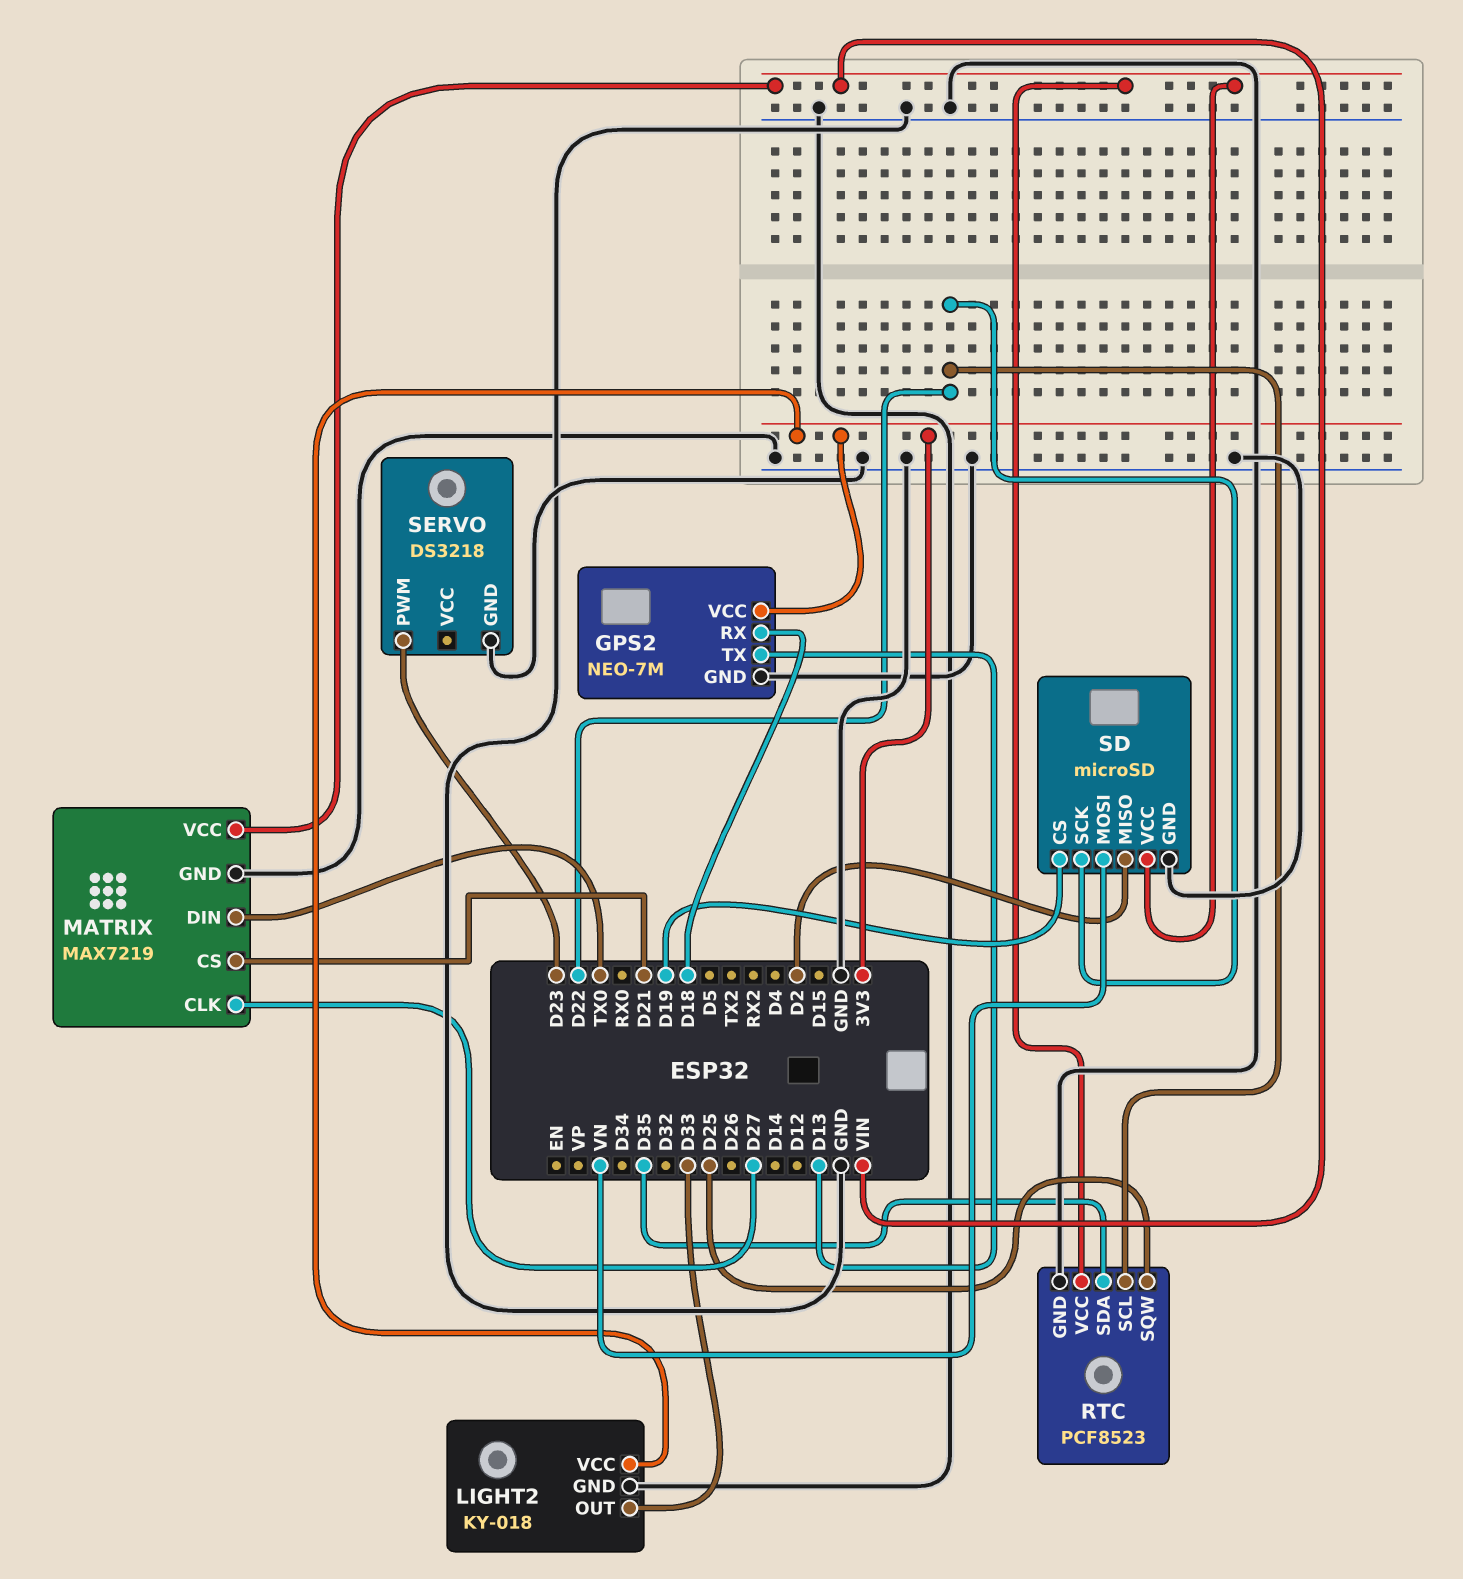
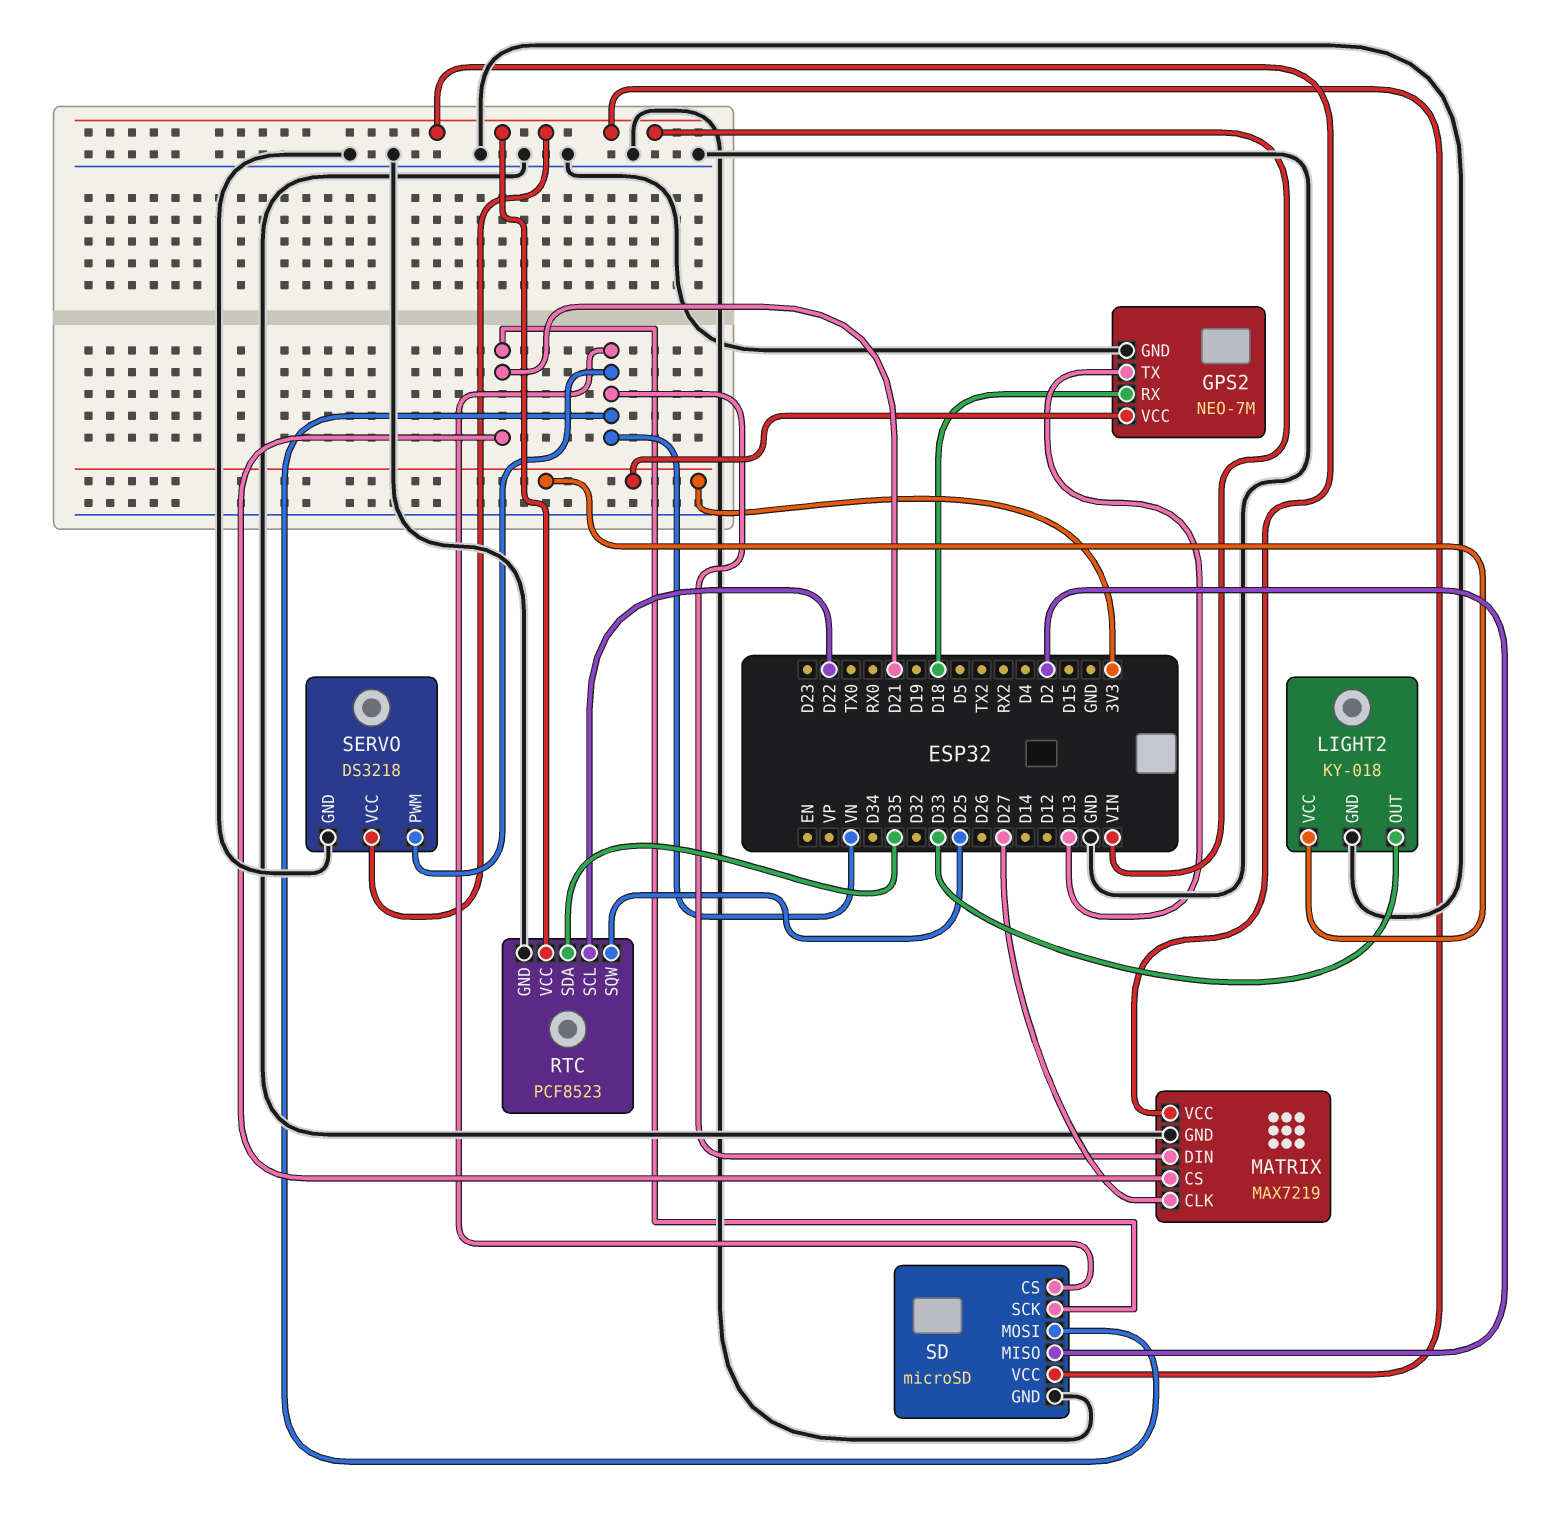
MATRIX pin DIN: TX0 -> VN
SD pin CS: D19 -> VN
SD pin SCK: D22 -> D21
SERVO pin PWM: D23 -> VN
SERVO pin VCC: none -> VIN

